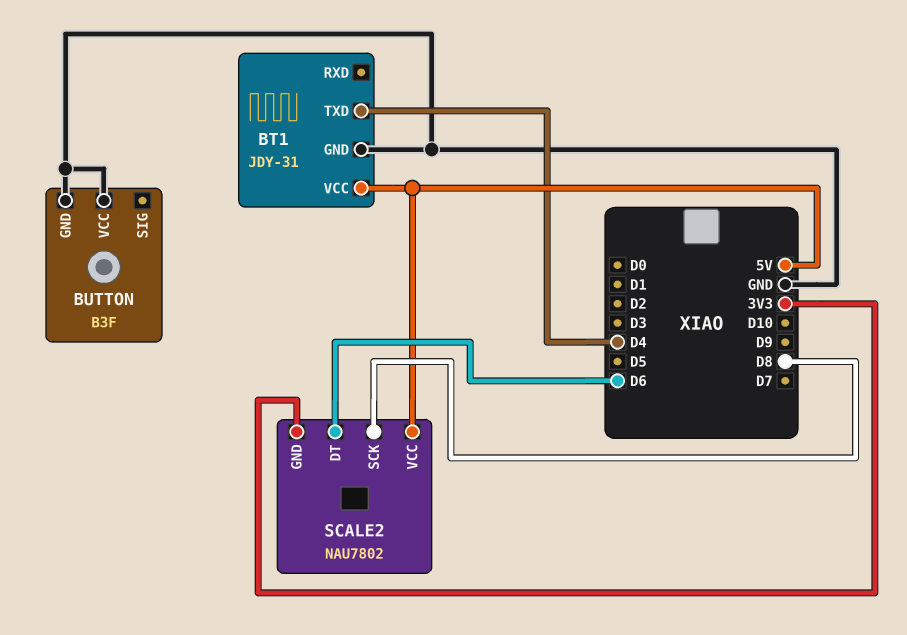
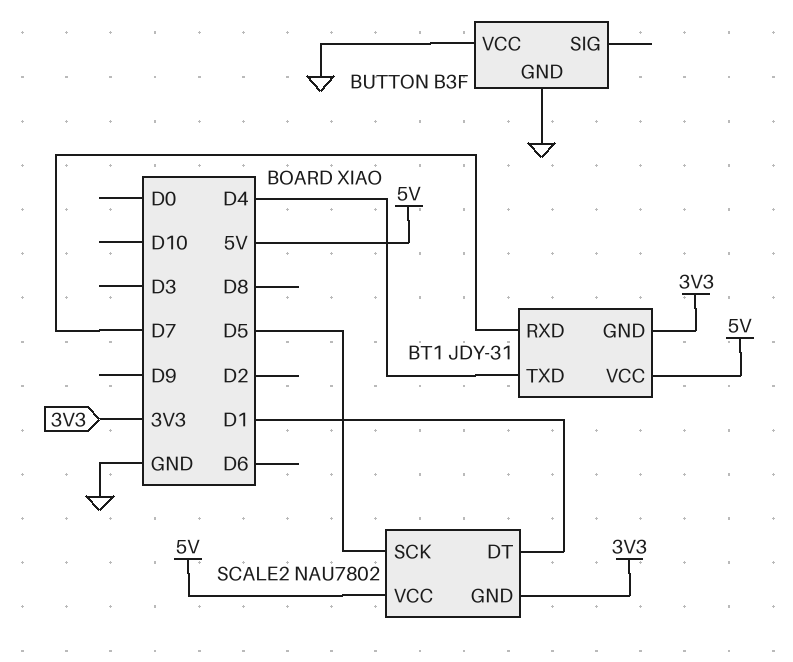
BT1 pin GND: GND -> 3V3
BT1 pin RXD: none -> D7
SCALE2 pin DT: D6 -> D1
SCALE2 pin SCK: D8 -> D5

